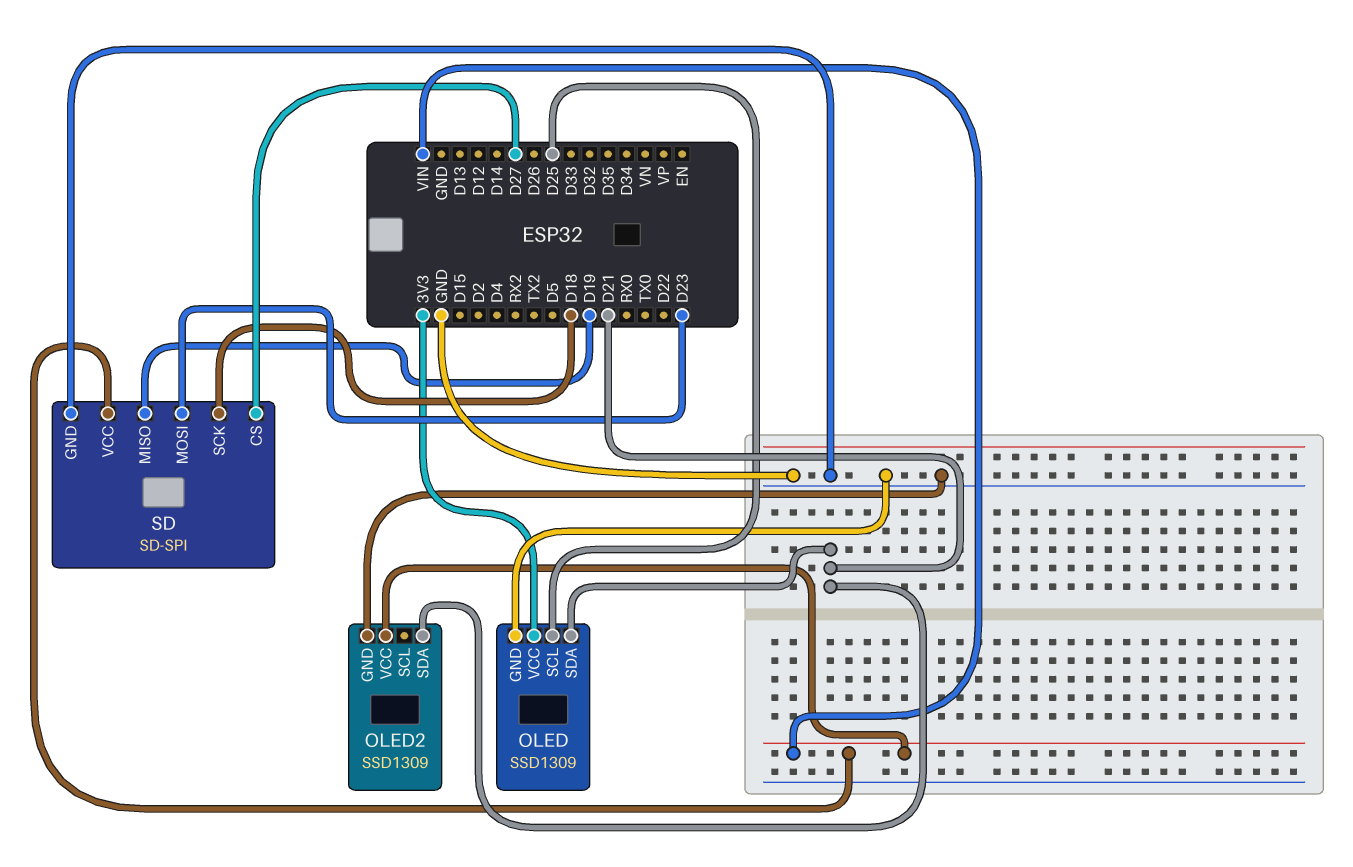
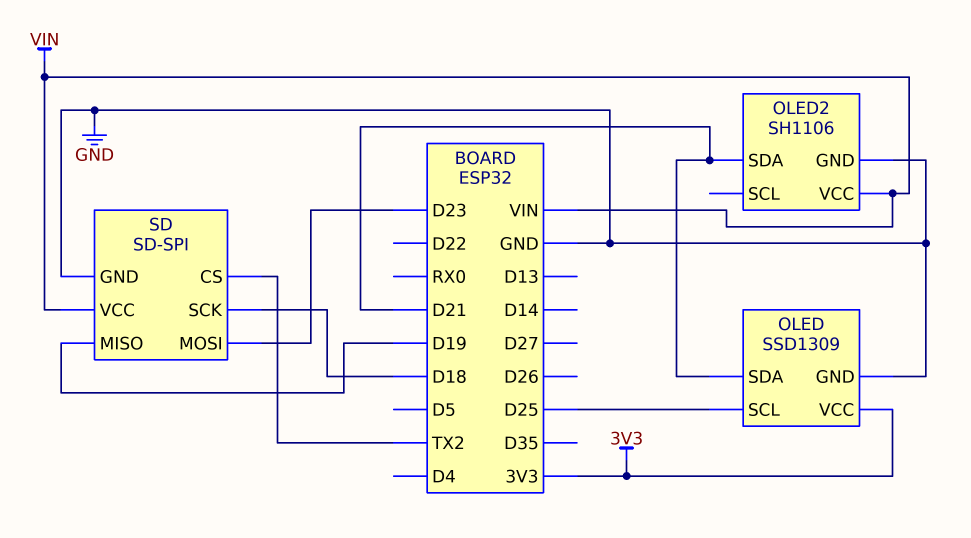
OLED2: SSD1309 -> SH1106
SD pin CS: D27 -> TX2

